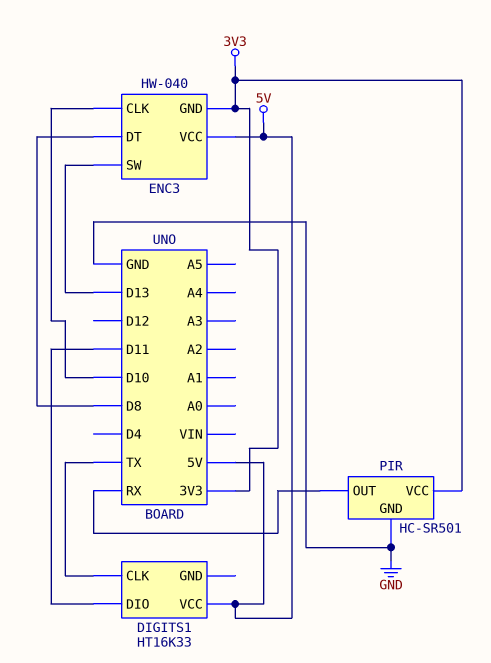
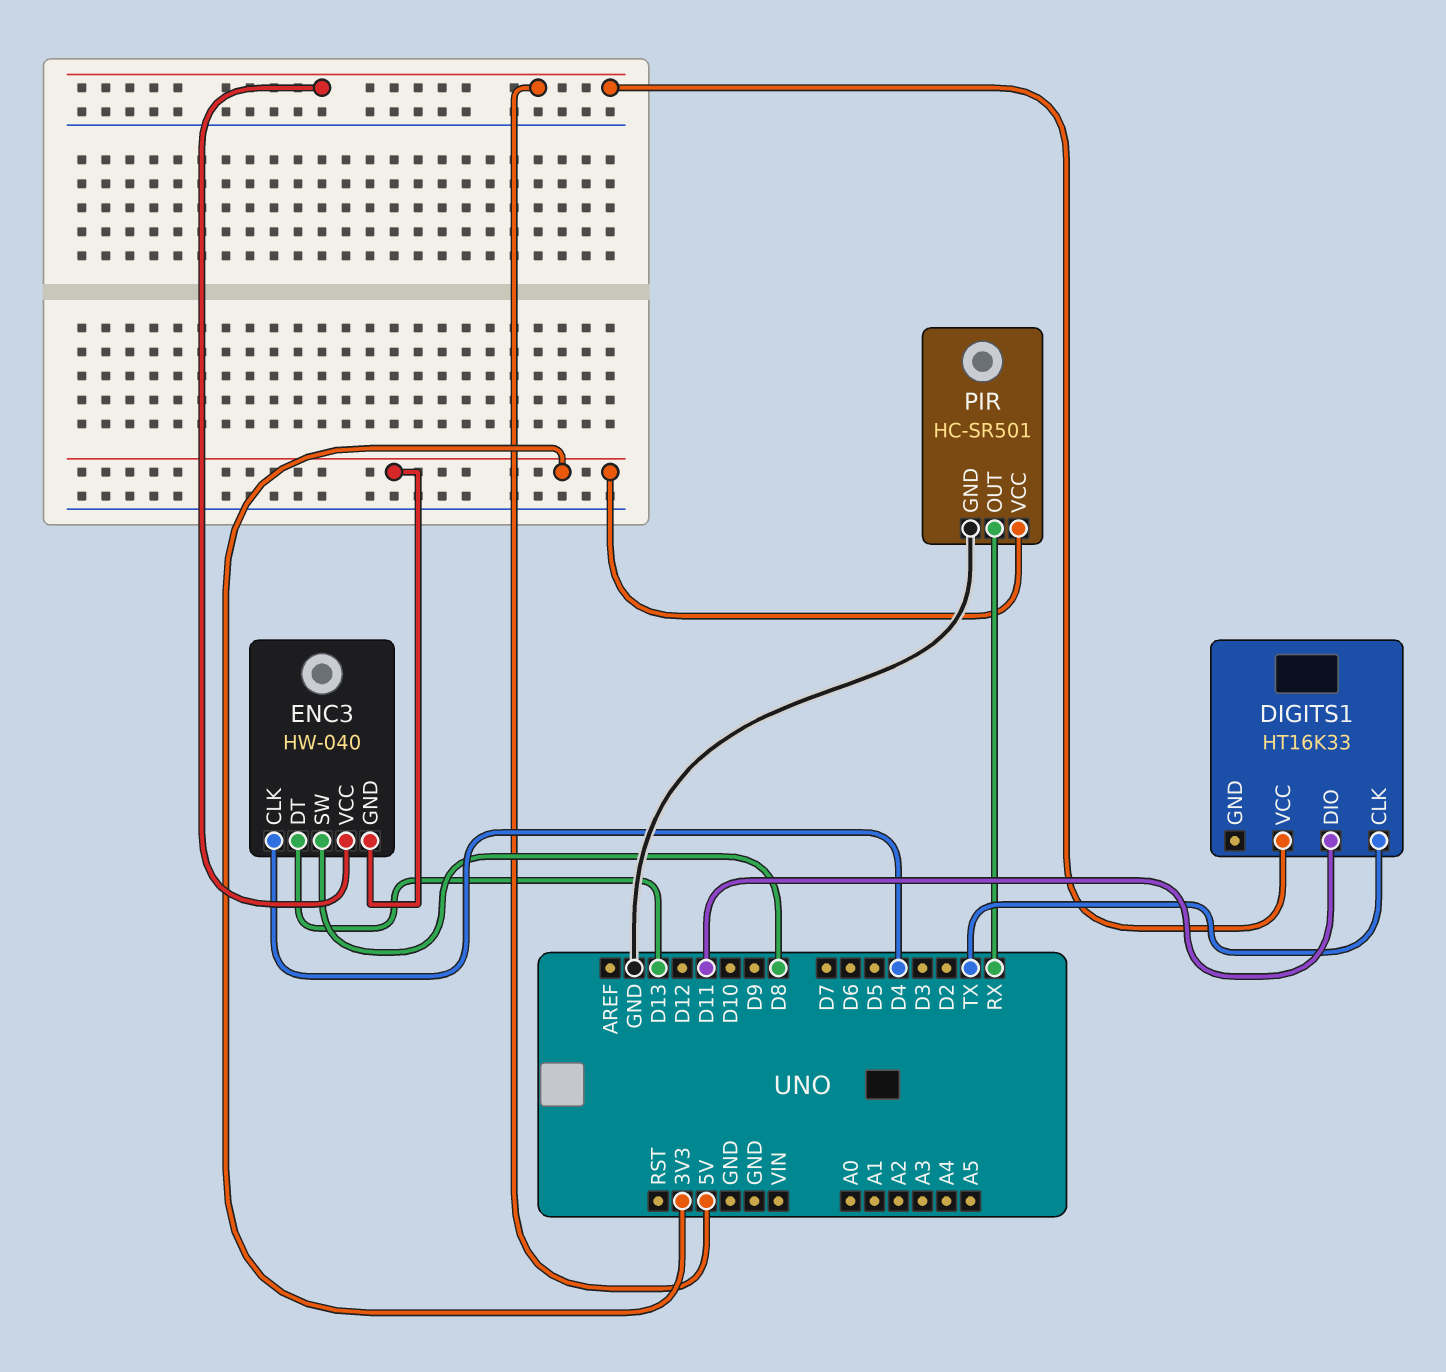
ENC3 pin CLK: D10 -> D4
ENC3 pin DT: D8 -> D13
ENC3 pin SW: D13 -> D8

